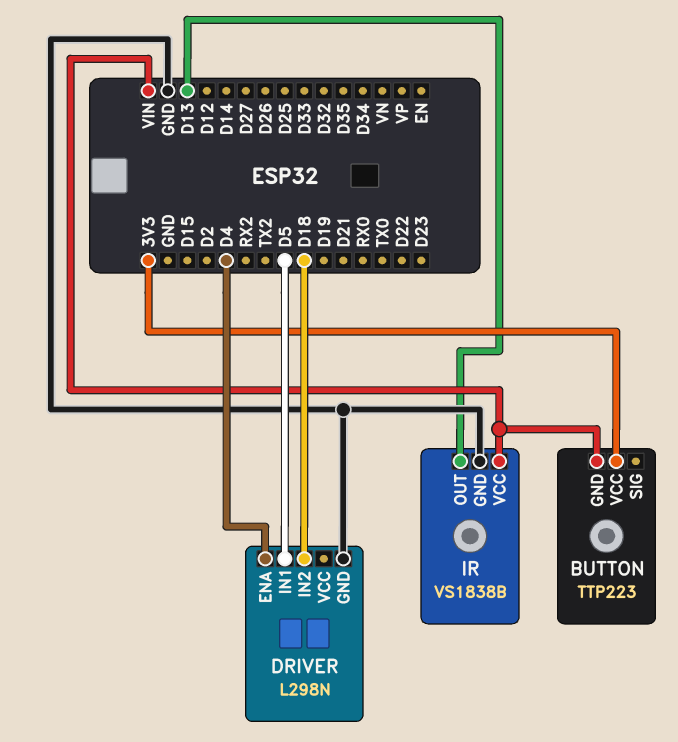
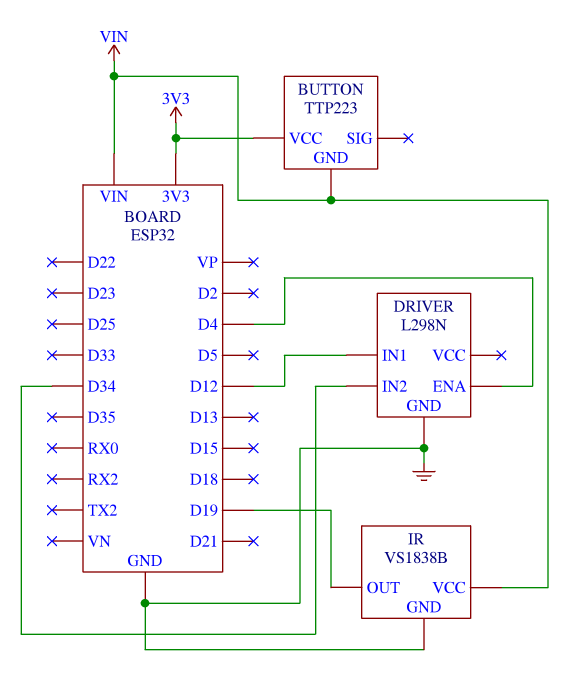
DRIVER pin IN1: D5 -> D12
DRIVER pin IN2: D18 -> D34
IR pin OUT: D13 -> D19

